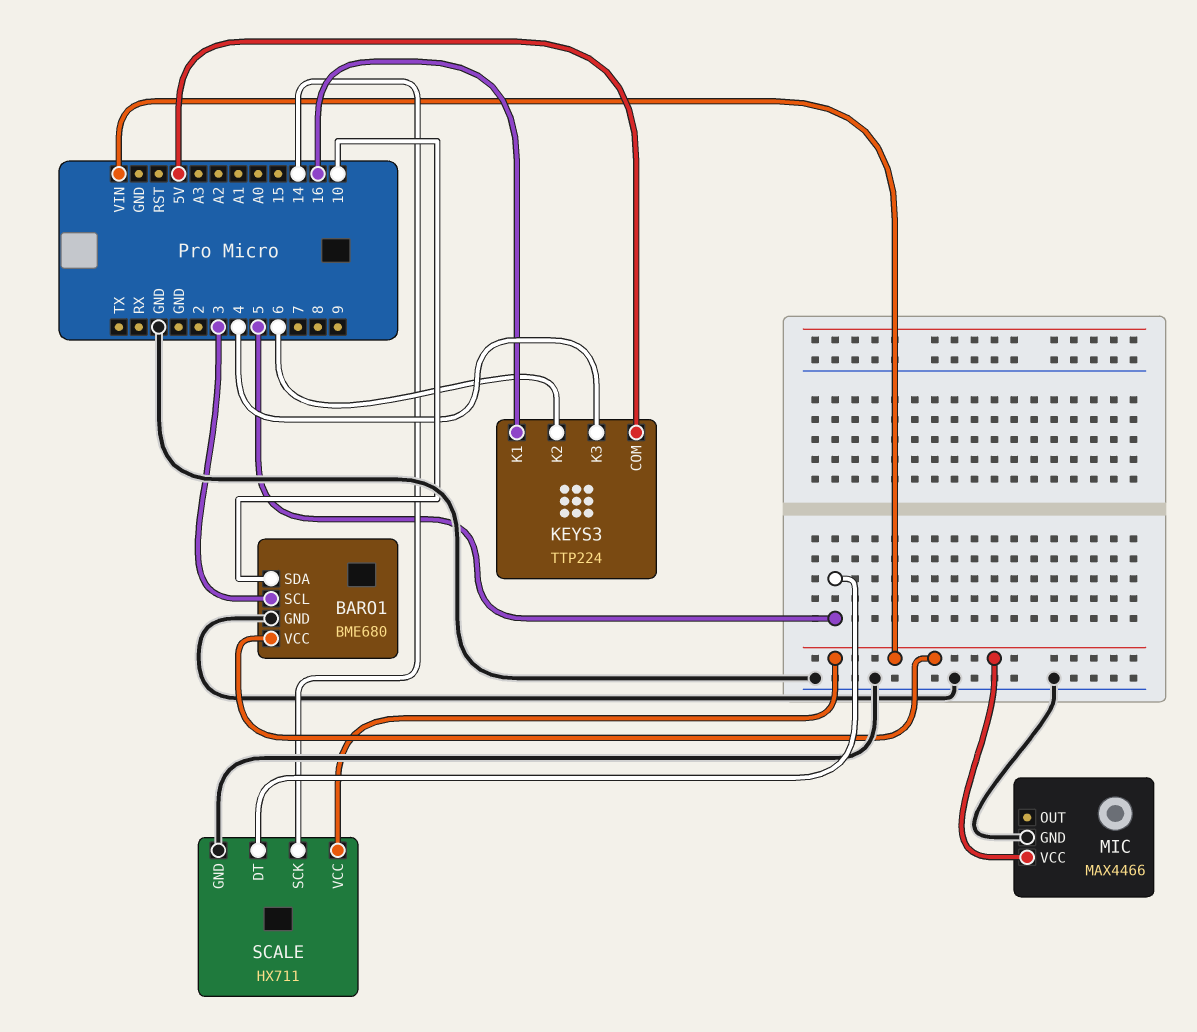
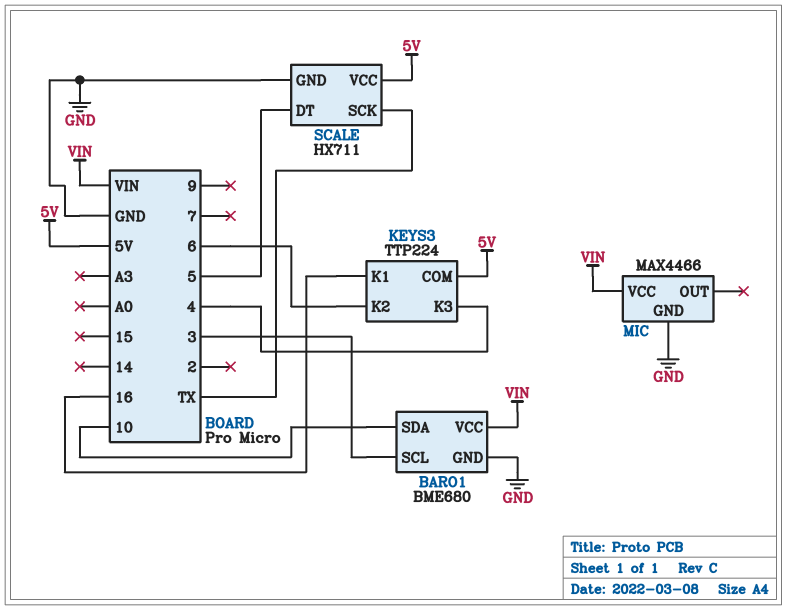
SCALE pin SCK: 14 -> TX
SCALE pin VCC: VIN -> 5V

